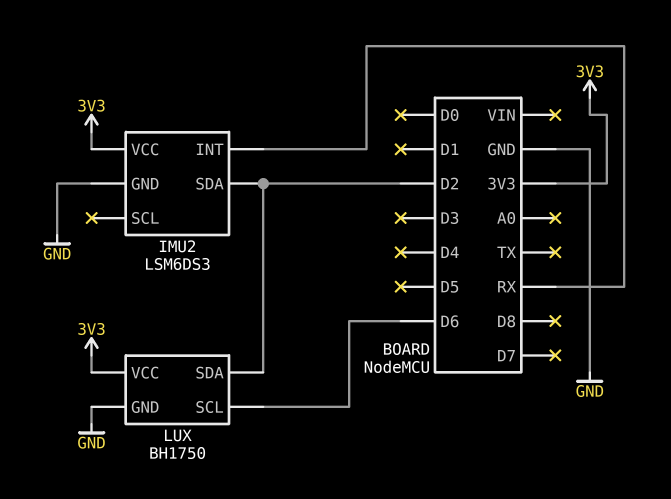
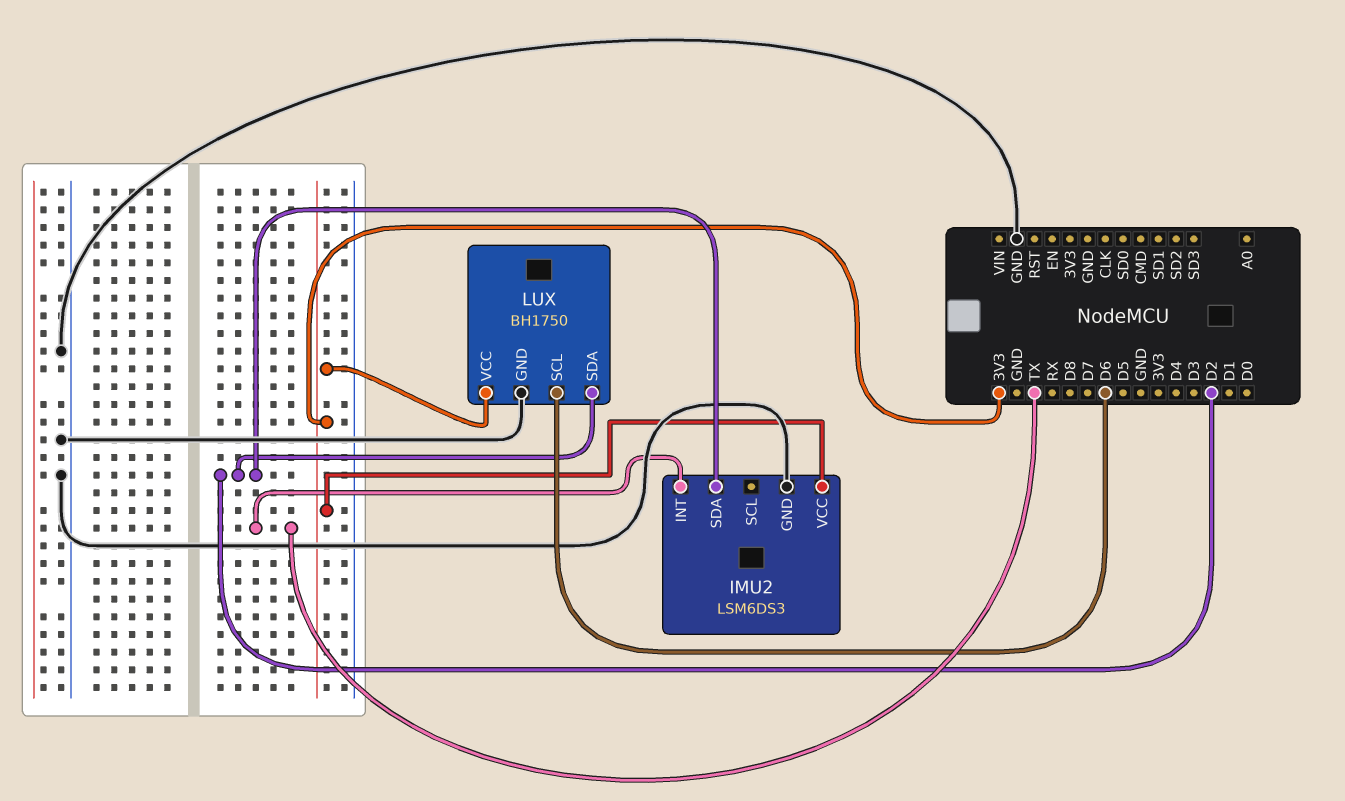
IMU2 pin INT: RX -> TX

